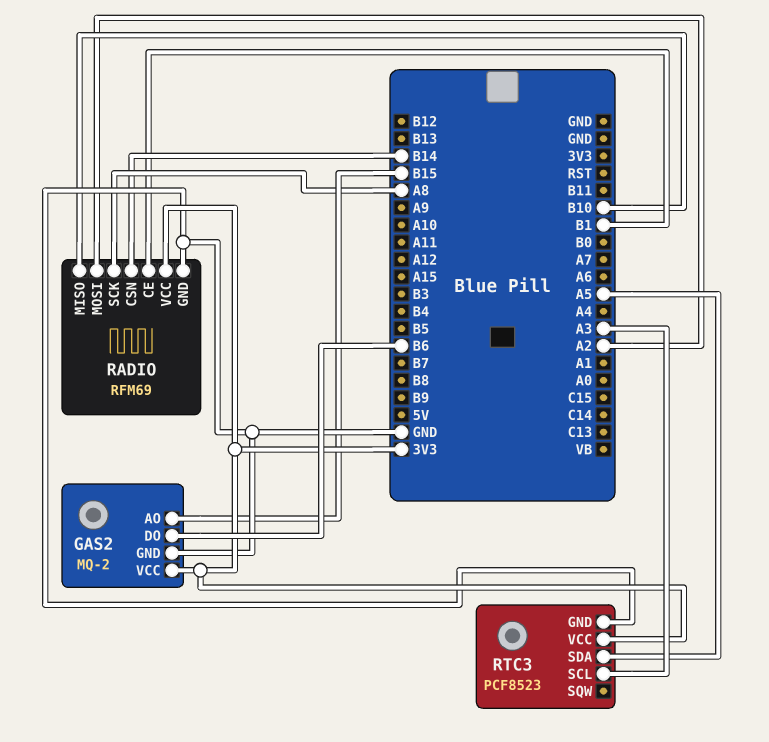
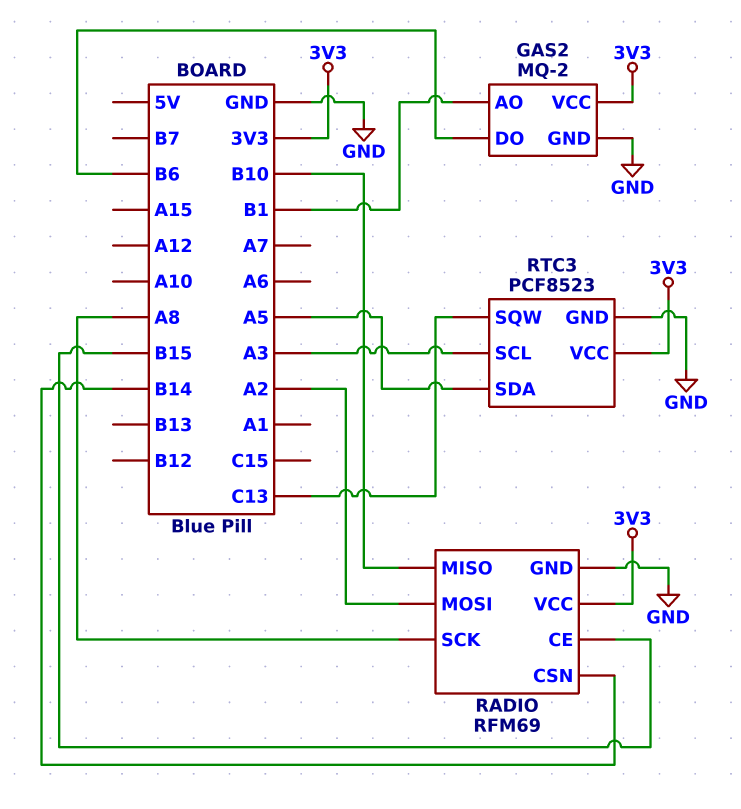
GAS2 pin AO: B15 -> B1
RADIO pin CE: B1 -> B15
RTC3 pin SQW: none -> C13

